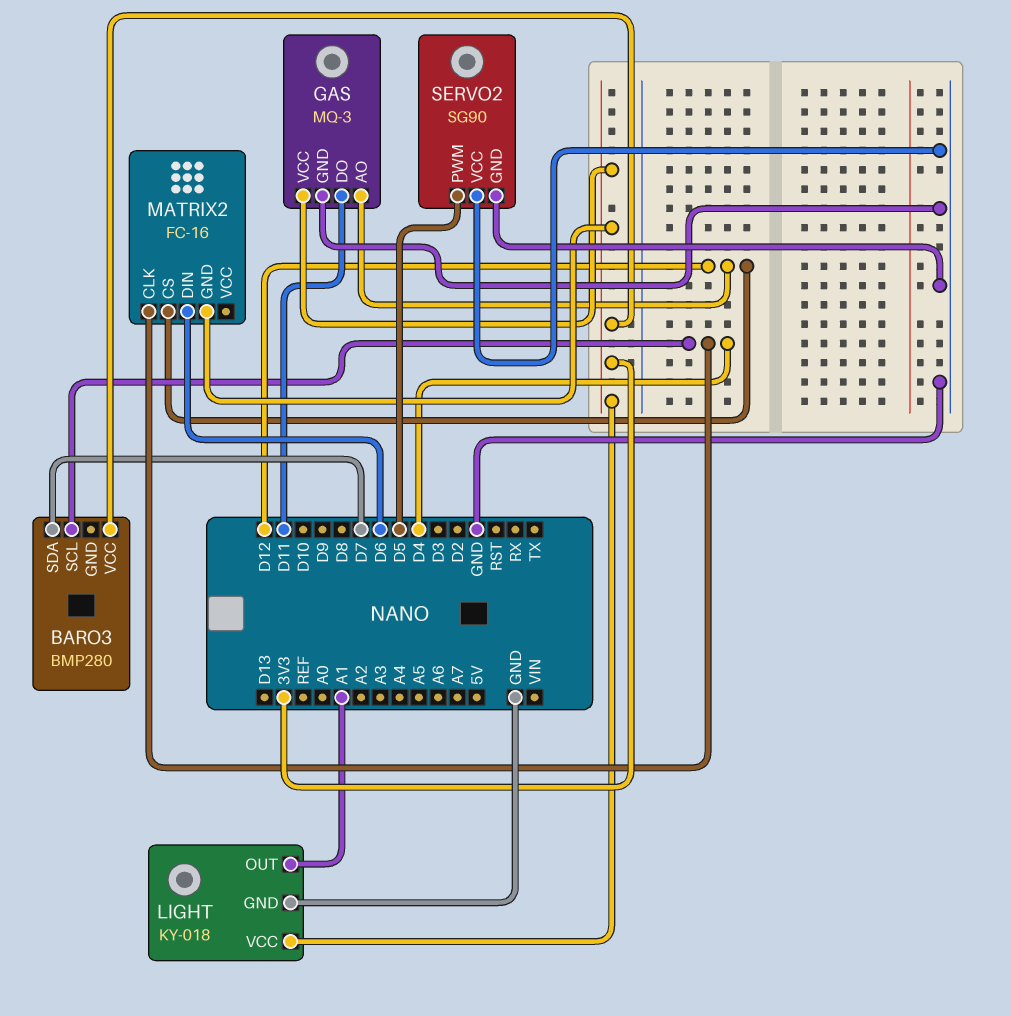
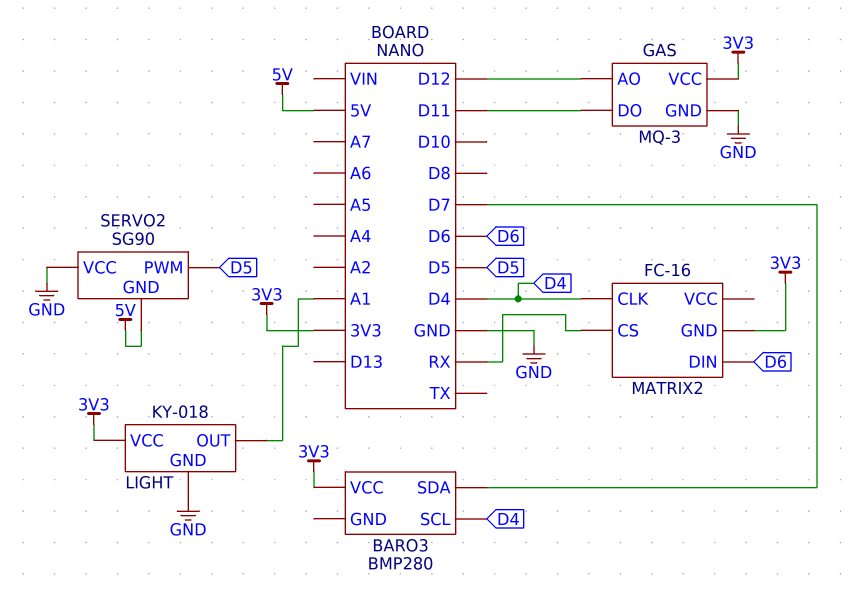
MATRIX2 pin CS: D12 -> RX
SERVO2 pin GND: GND -> 5V

